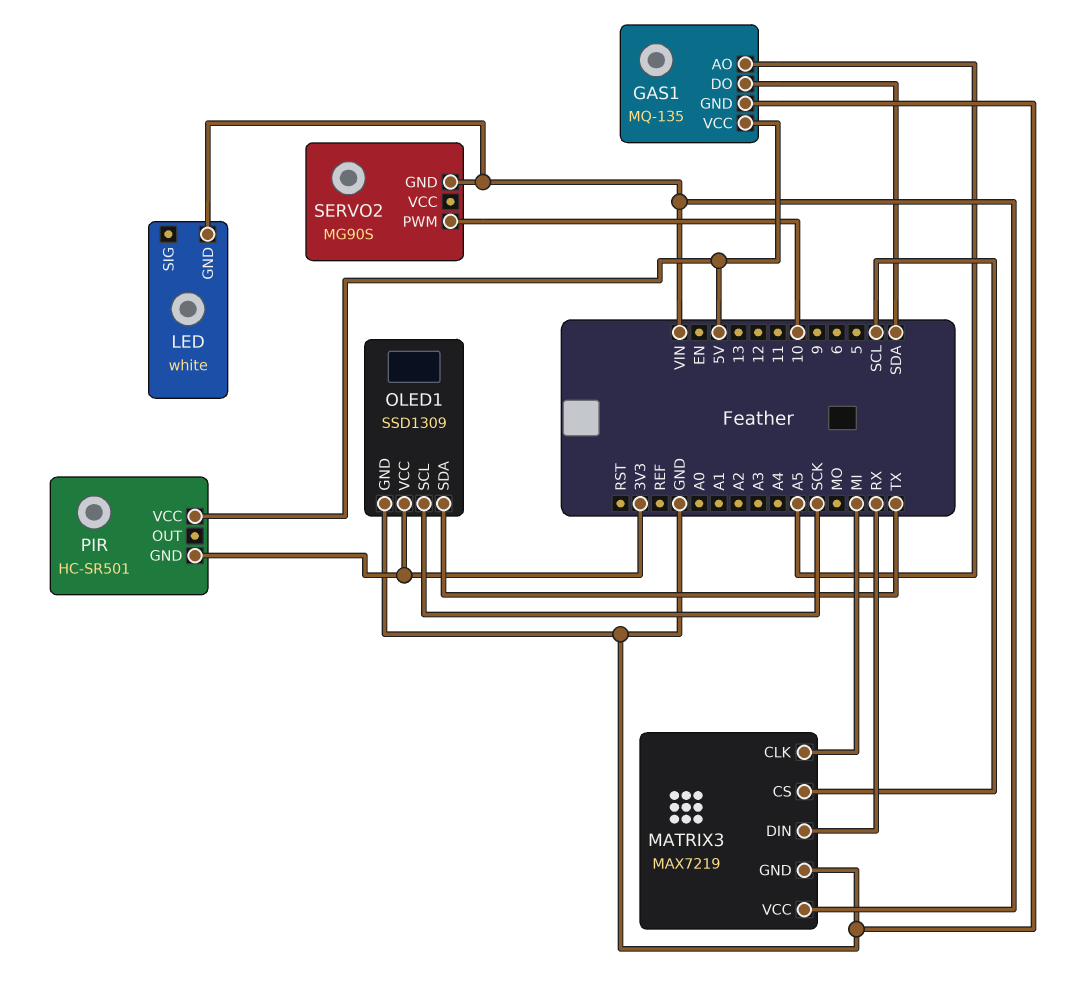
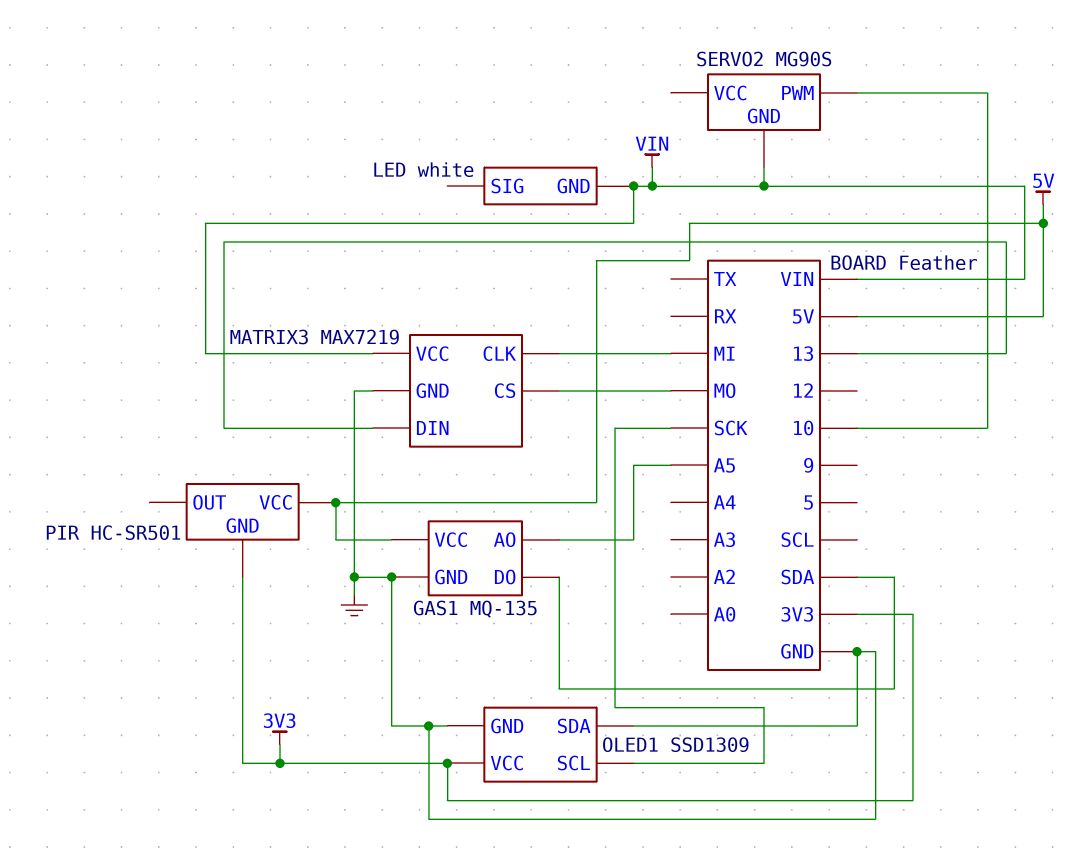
MATRIX3 pin CS: SCL -> MO
MATRIX3 pin DIN: RX -> 13
OLED1 pin SDA: TX -> GND

